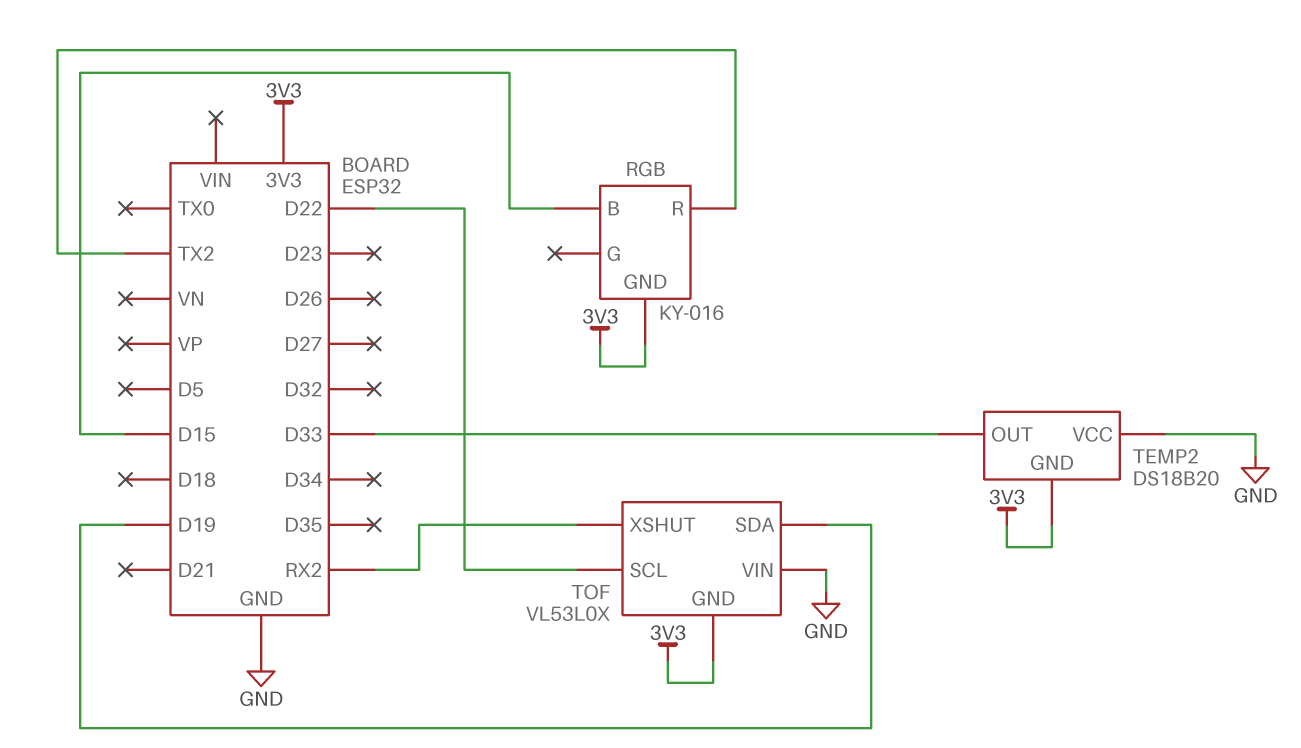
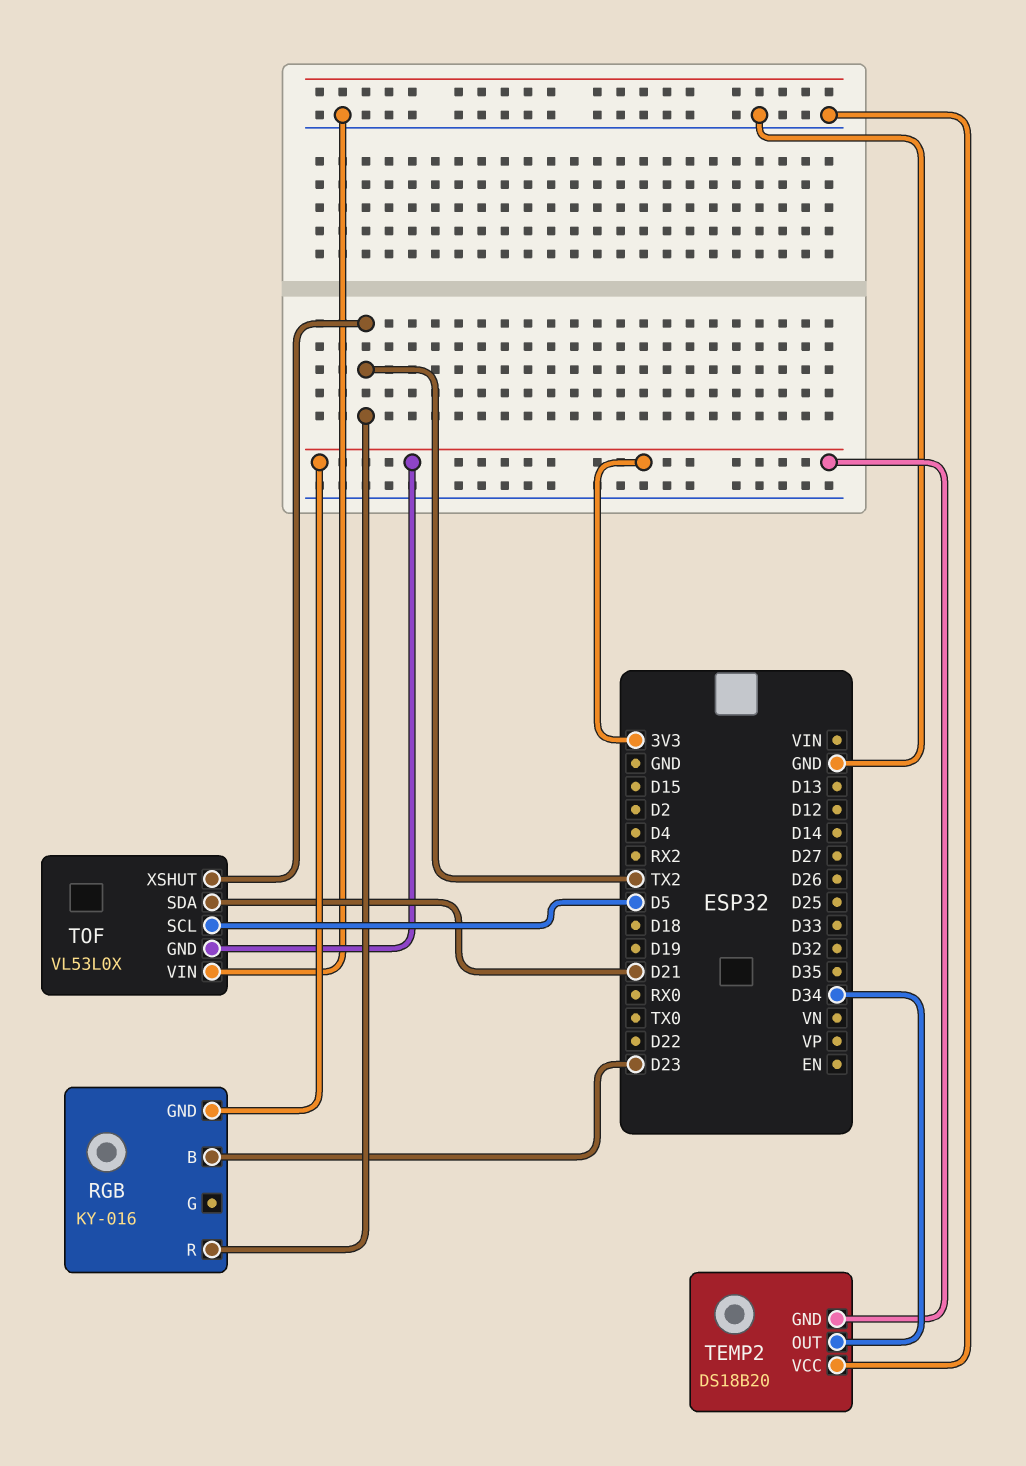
RGB pin B: D15 -> D23
TEMP2 pin OUT: D33 -> D34
TOF pin SCL: D22 -> D5
TOF pin SDA: D19 -> D21
TOF pin XSHUT: RX2 -> TX2

